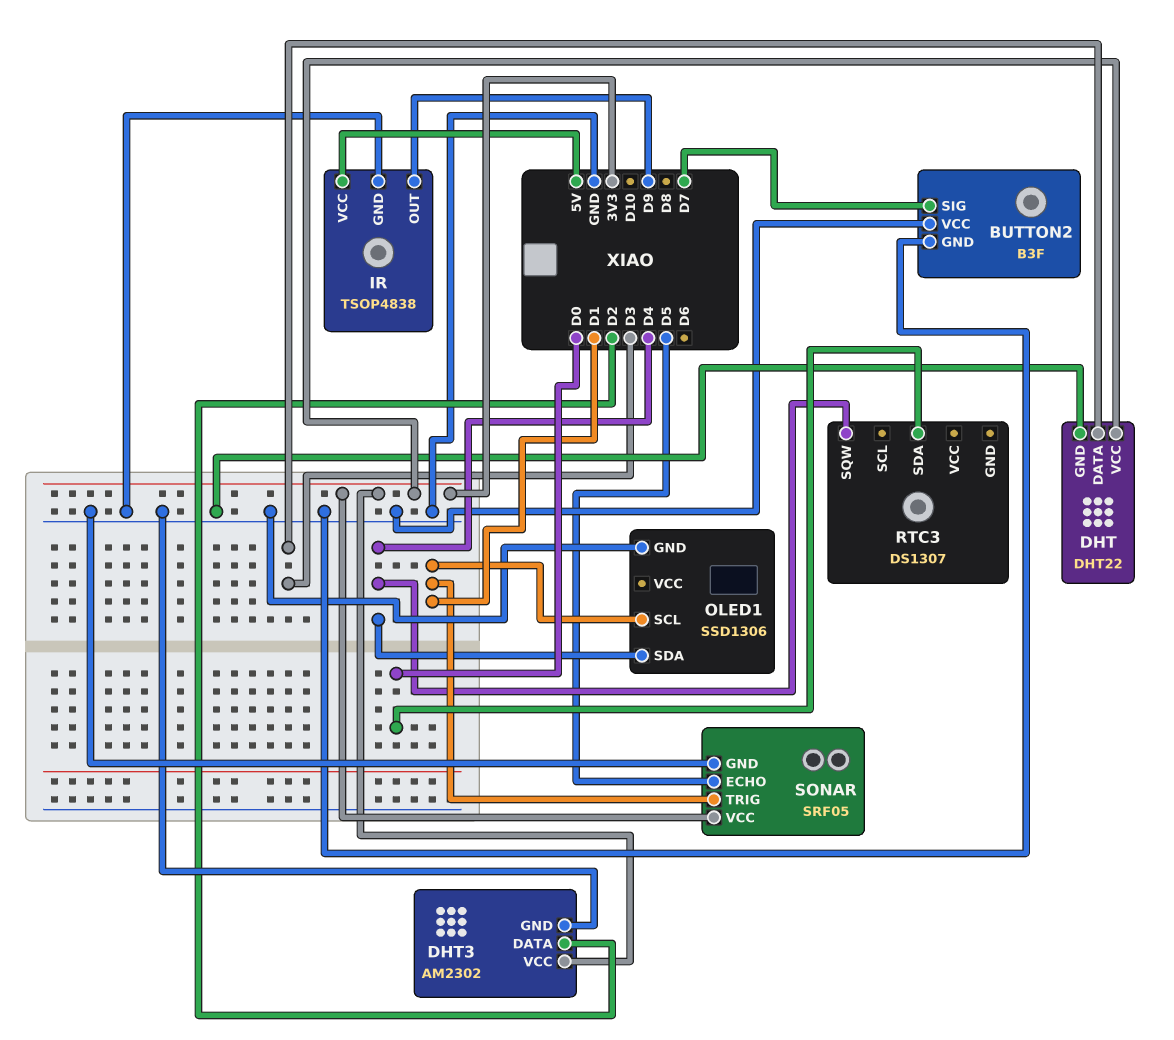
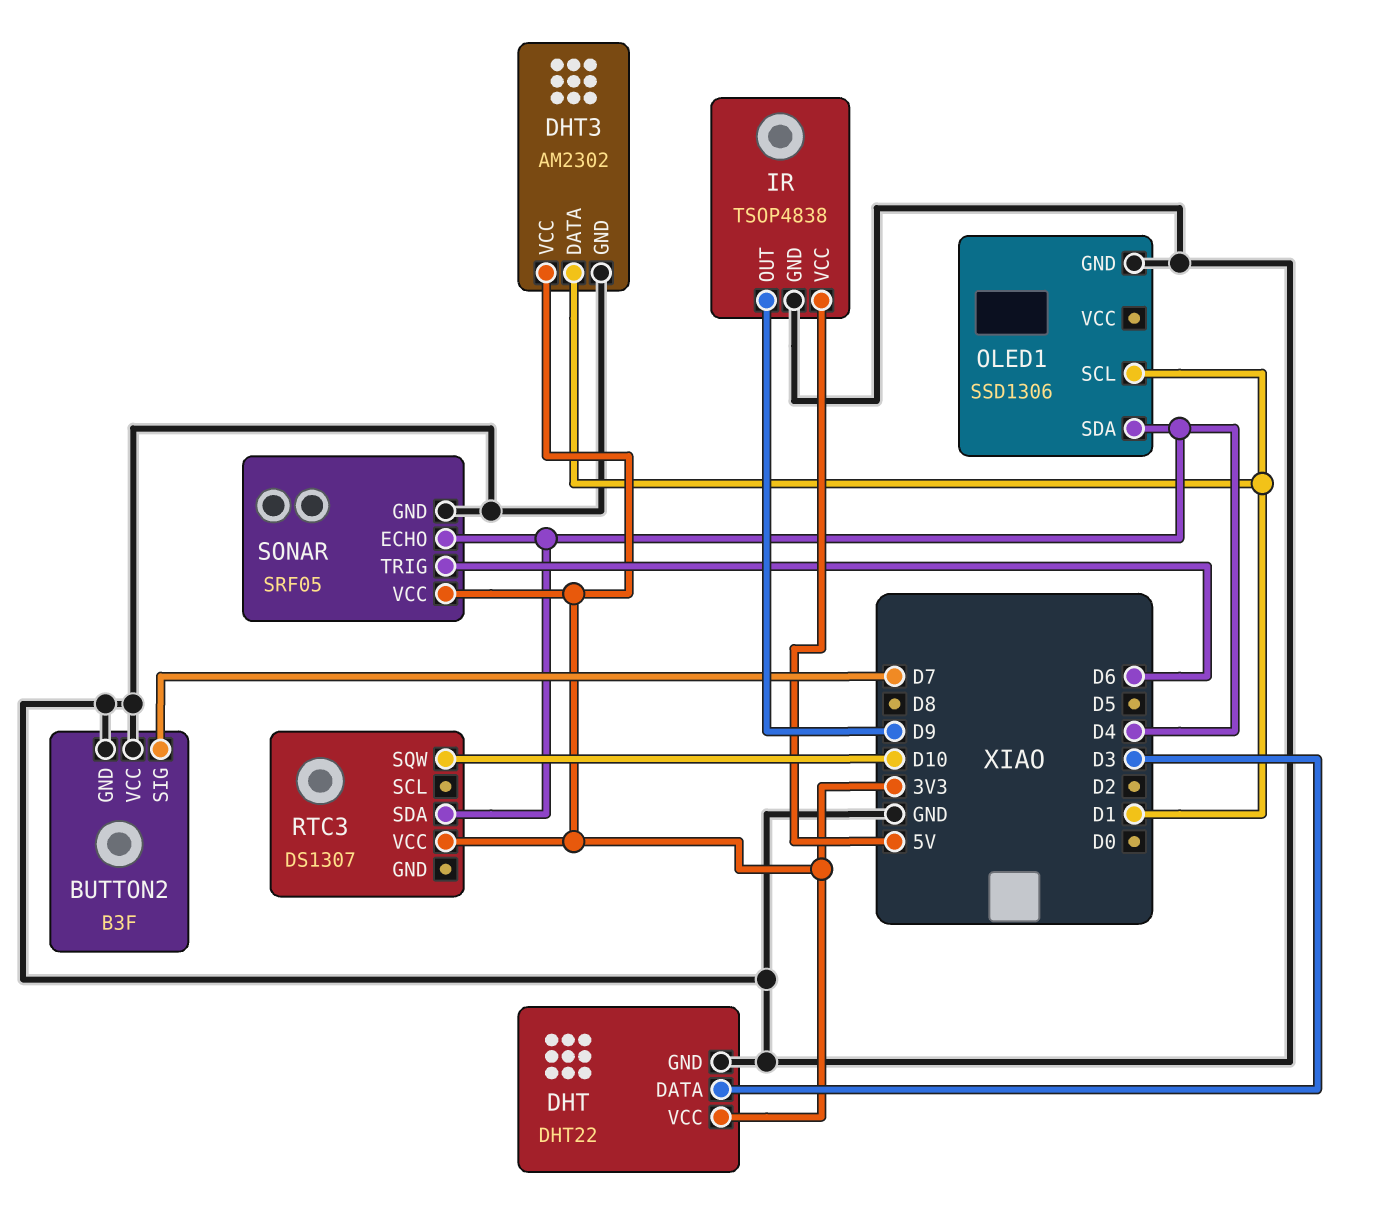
DHT3 pin DATA: D2 -> D1
RTC3 pin SDA: D0 -> D4
RTC3 pin SQW: D4 -> D10
RTC3 pin VCC: none -> 3V3
SONAR pin ECHO: D5 -> D4
SONAR pin TRIG: D1 -> D6

